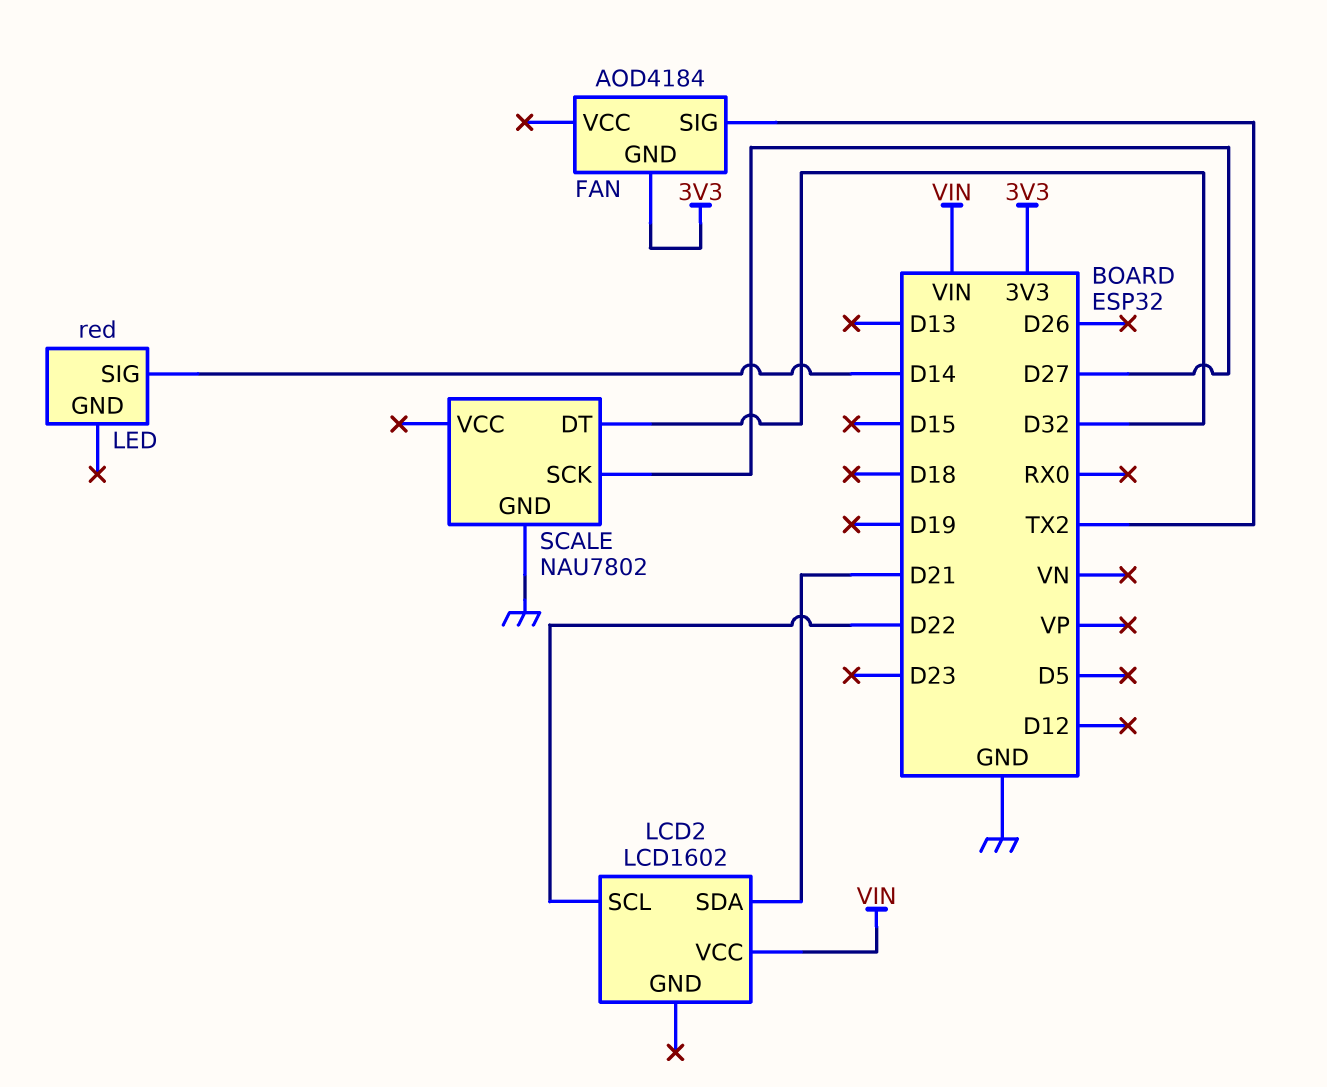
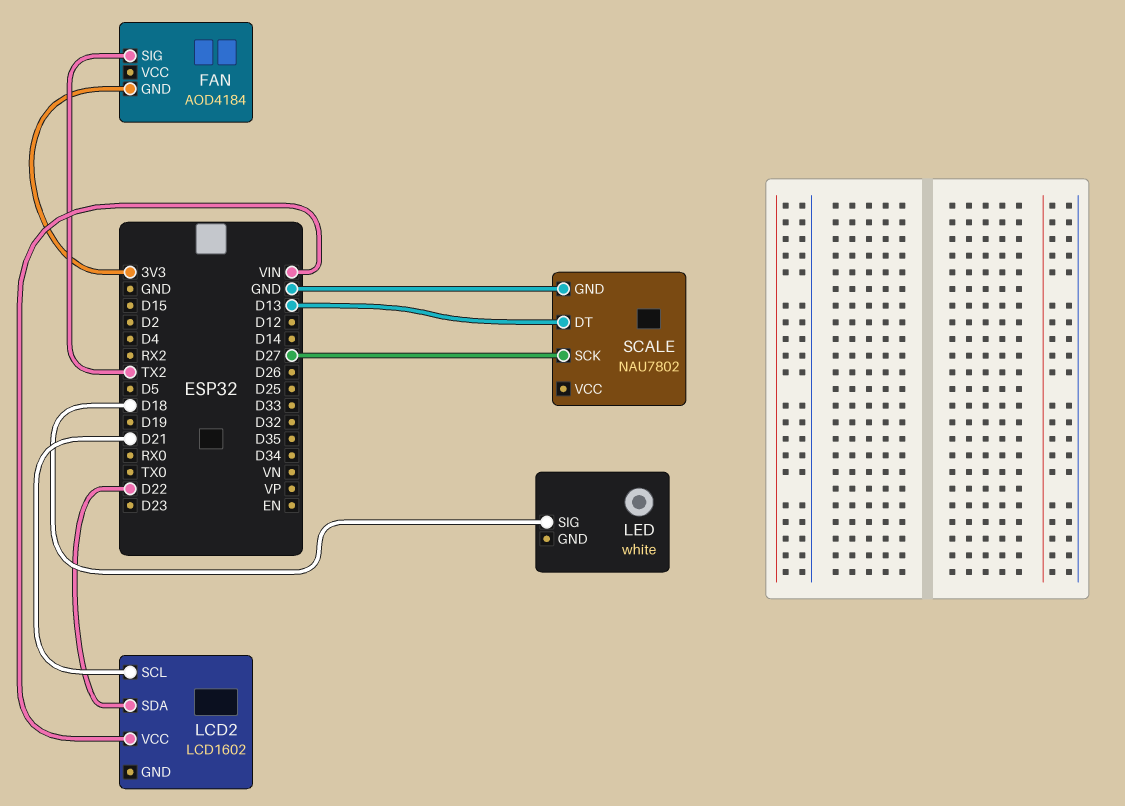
LCD2 pin SCL: D22 -> D21
LCD2 pin SDA: D21 -> D22
LED: red -> white
LED pin SIG: D14 -> D18
SCALE pin DT: D32 -> D13

